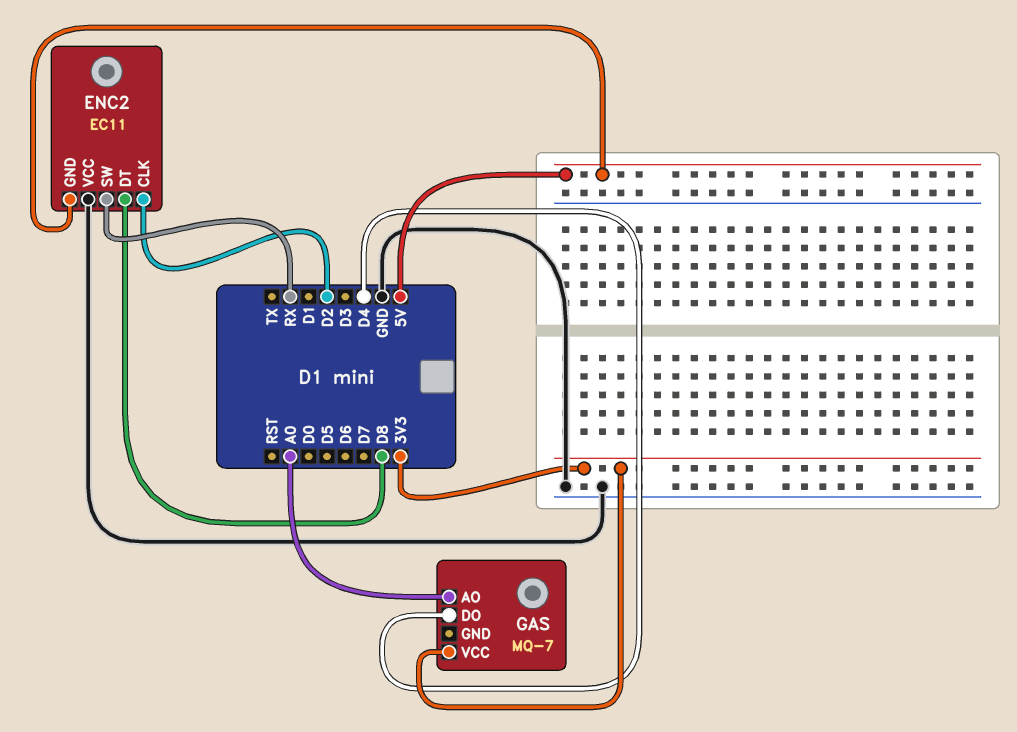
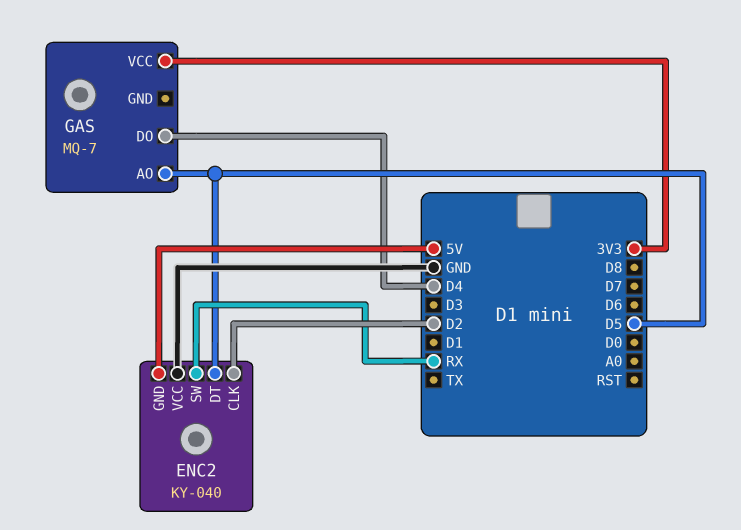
ENC2: EC11 -> KY-040
ENC2 pin DT: D8 -> D5
GAS pin AO: A0 -> D5

